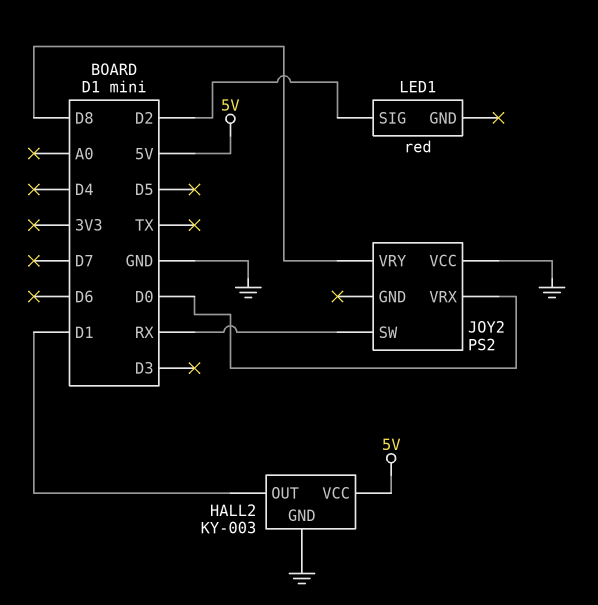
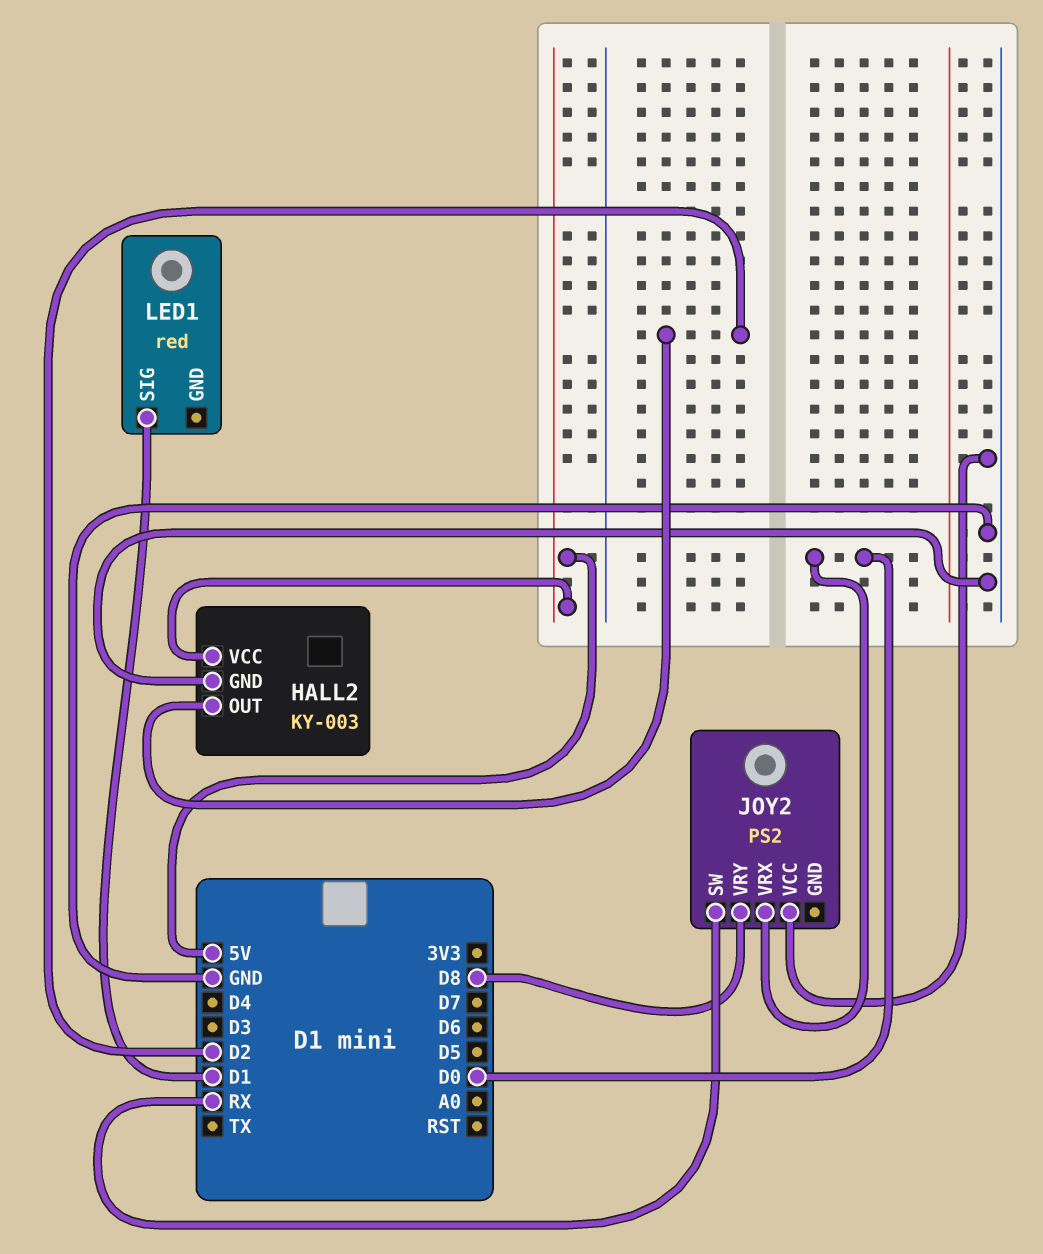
HALL2 pin OUT: D1 -> D2
LED1 pin SIG: D2 -> D1

